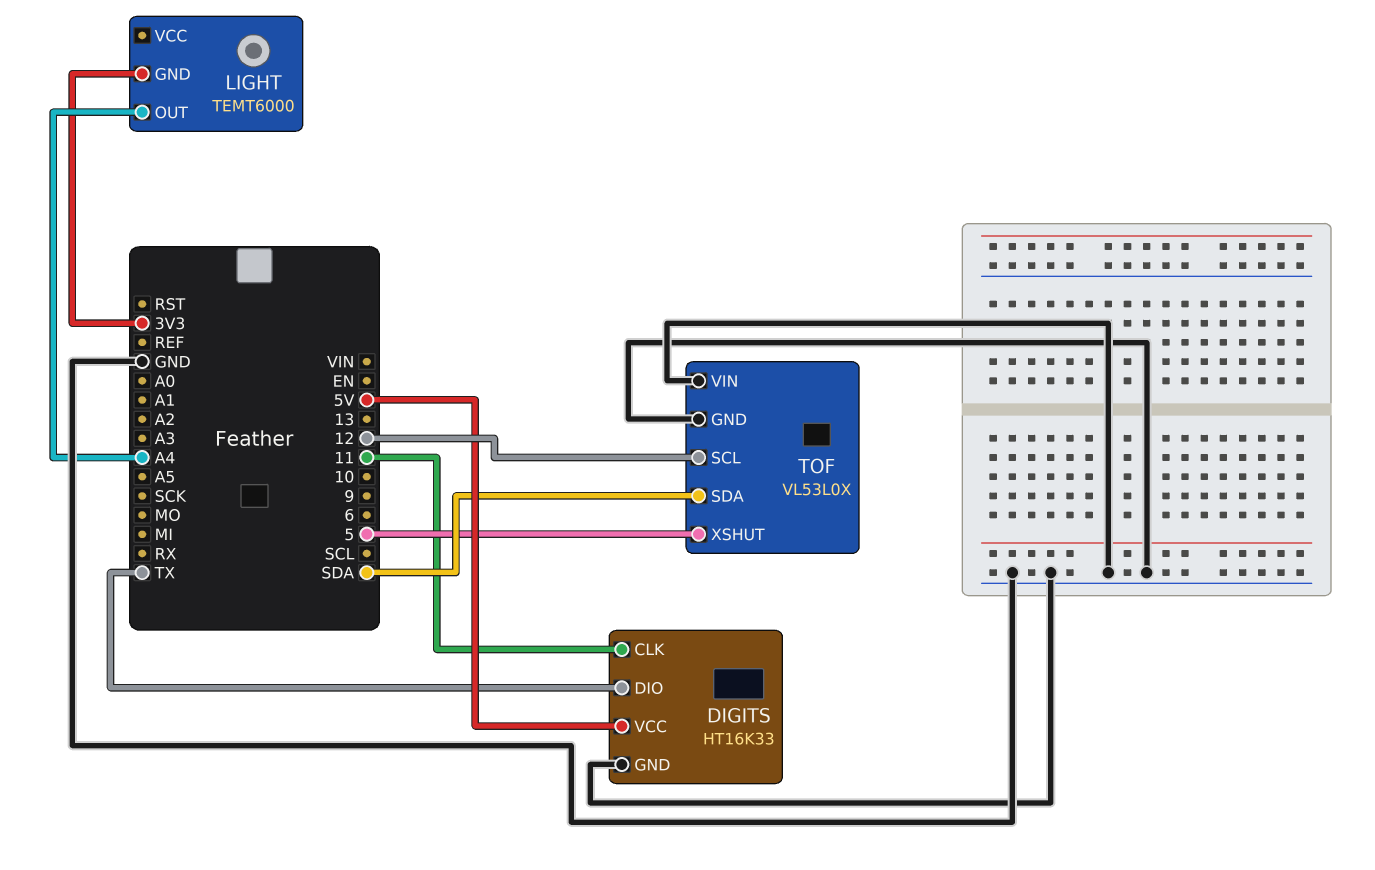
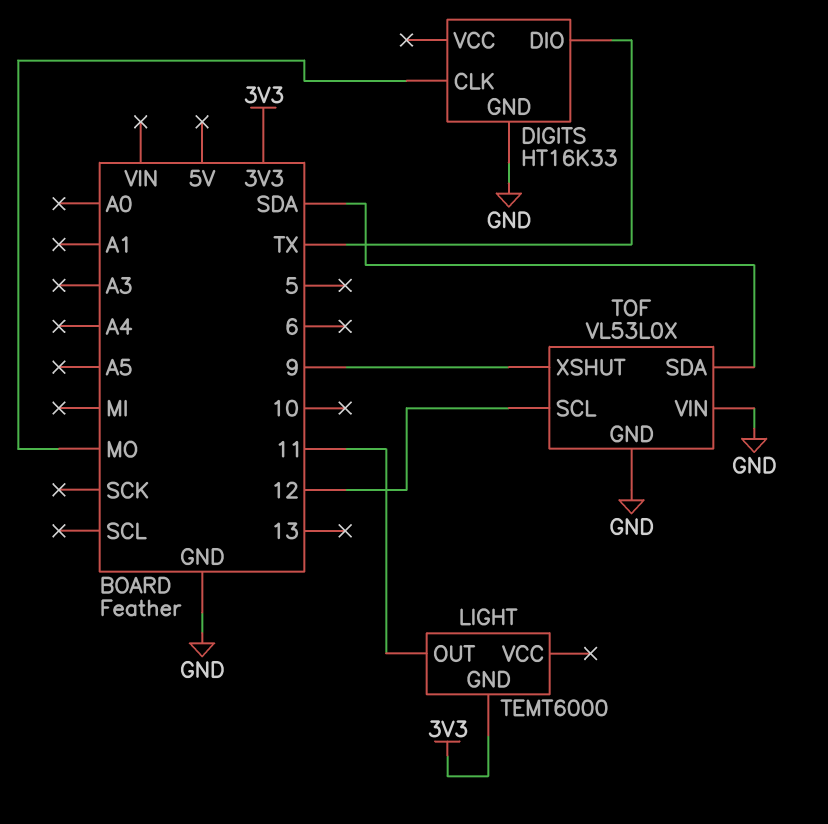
DIGITS pin CLK: 11 -> MO
DIGITS pin VCC: 5V -> none
LIGHT pin OUT: A4 -> 11
TOF pin XSHUT: 5 -> 9

